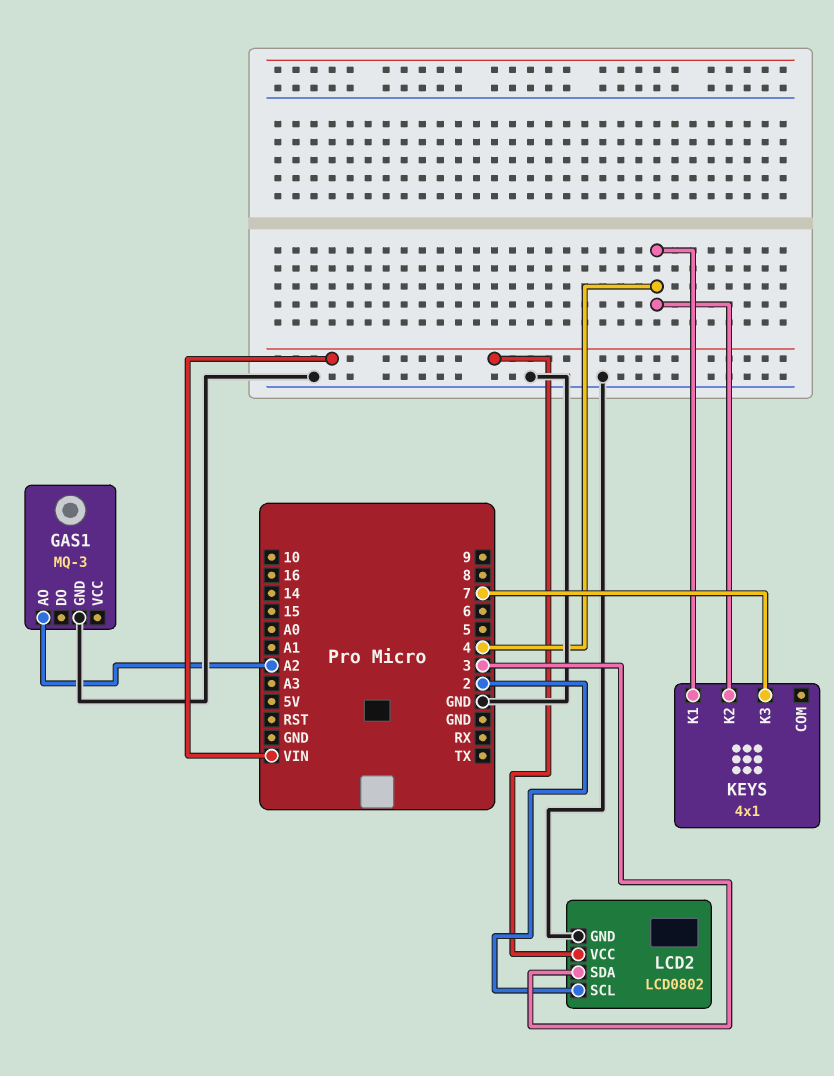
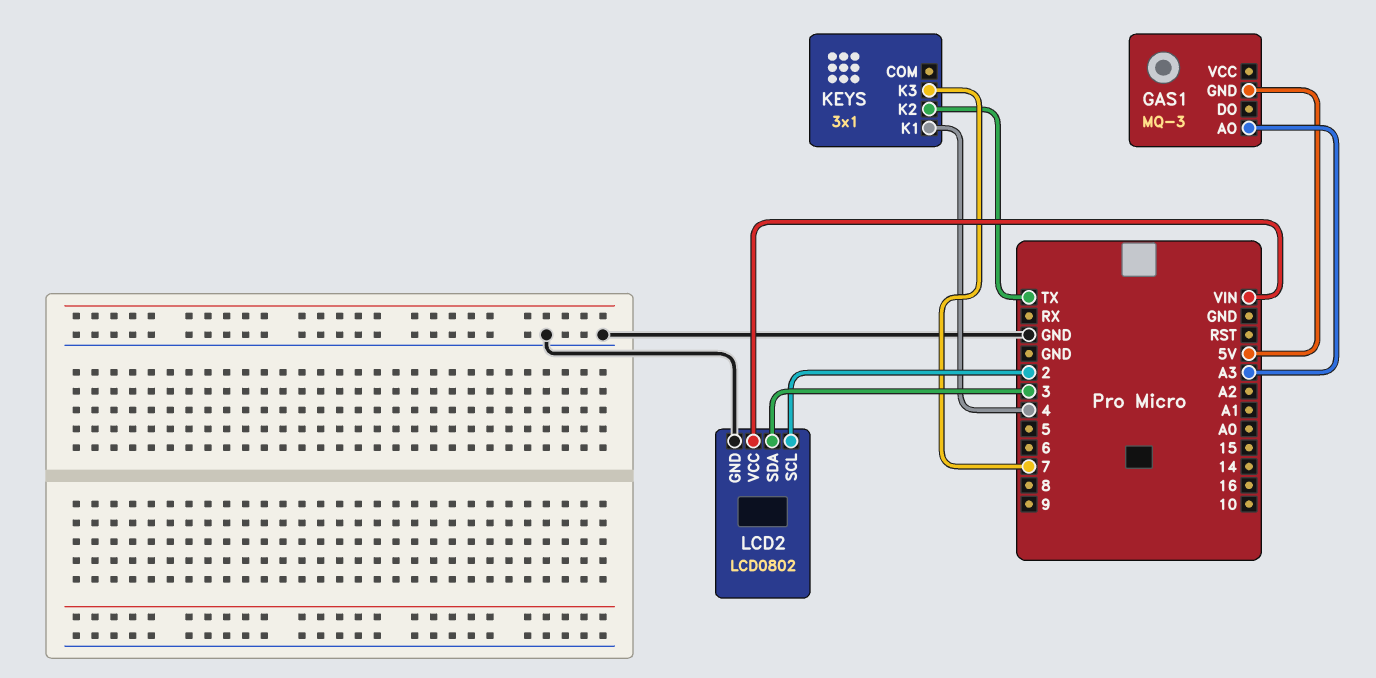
GAS1 pin AO: A2 -> A3
GAS1 pin GND: GND -> 5V
KEYS: 4x1 -> 3x1
KEYS pin K2: 4 -> TX

